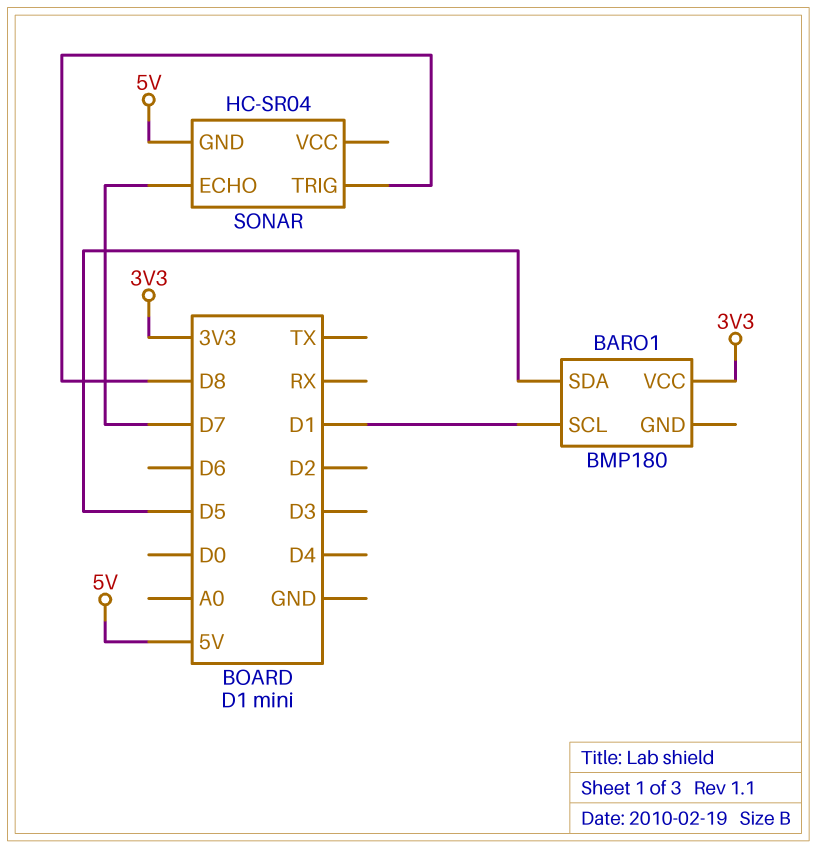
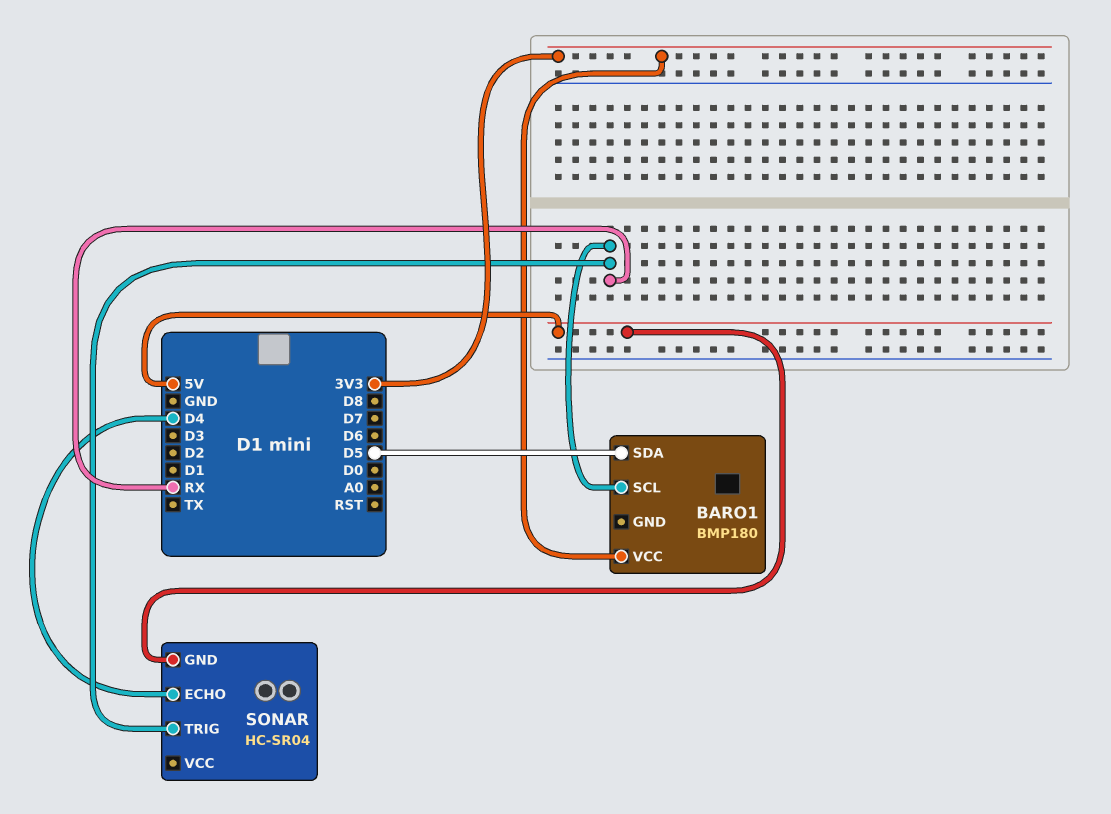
BARO1 pin SCL: D1 -> RX
SONAR pin ECHO: D7 -> D4
SONAR pin TRIG: D8 -> RX

